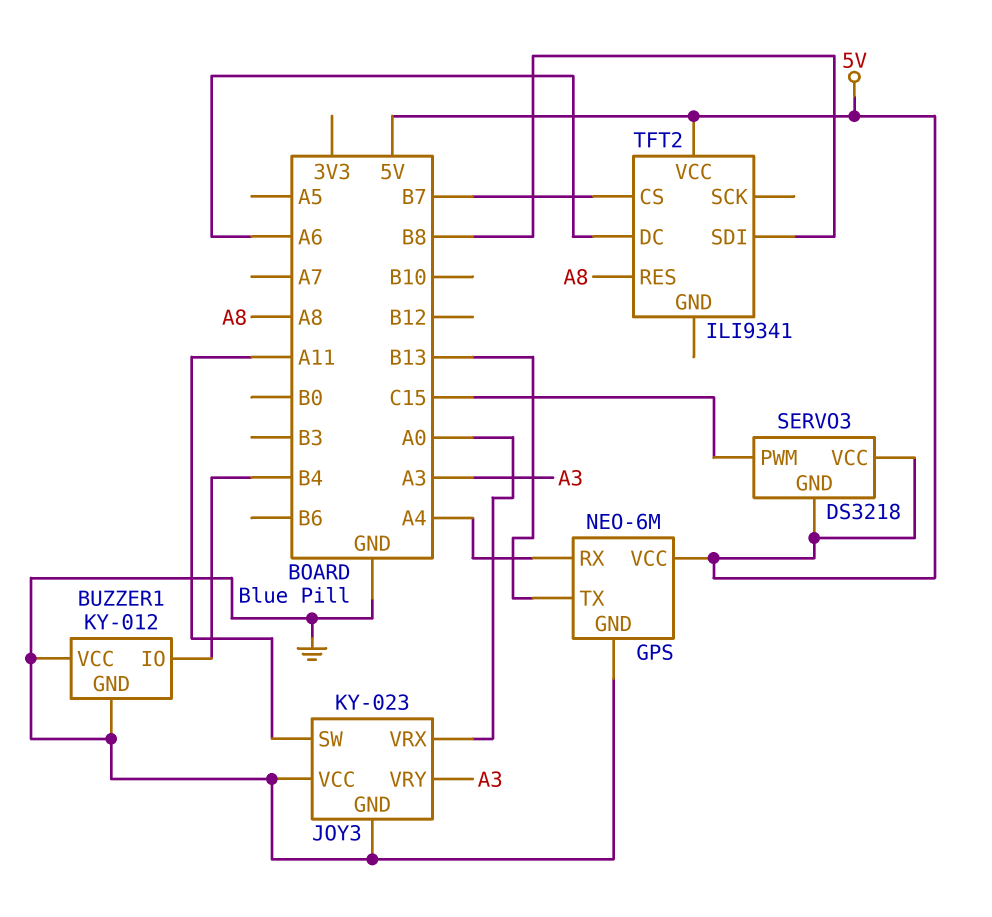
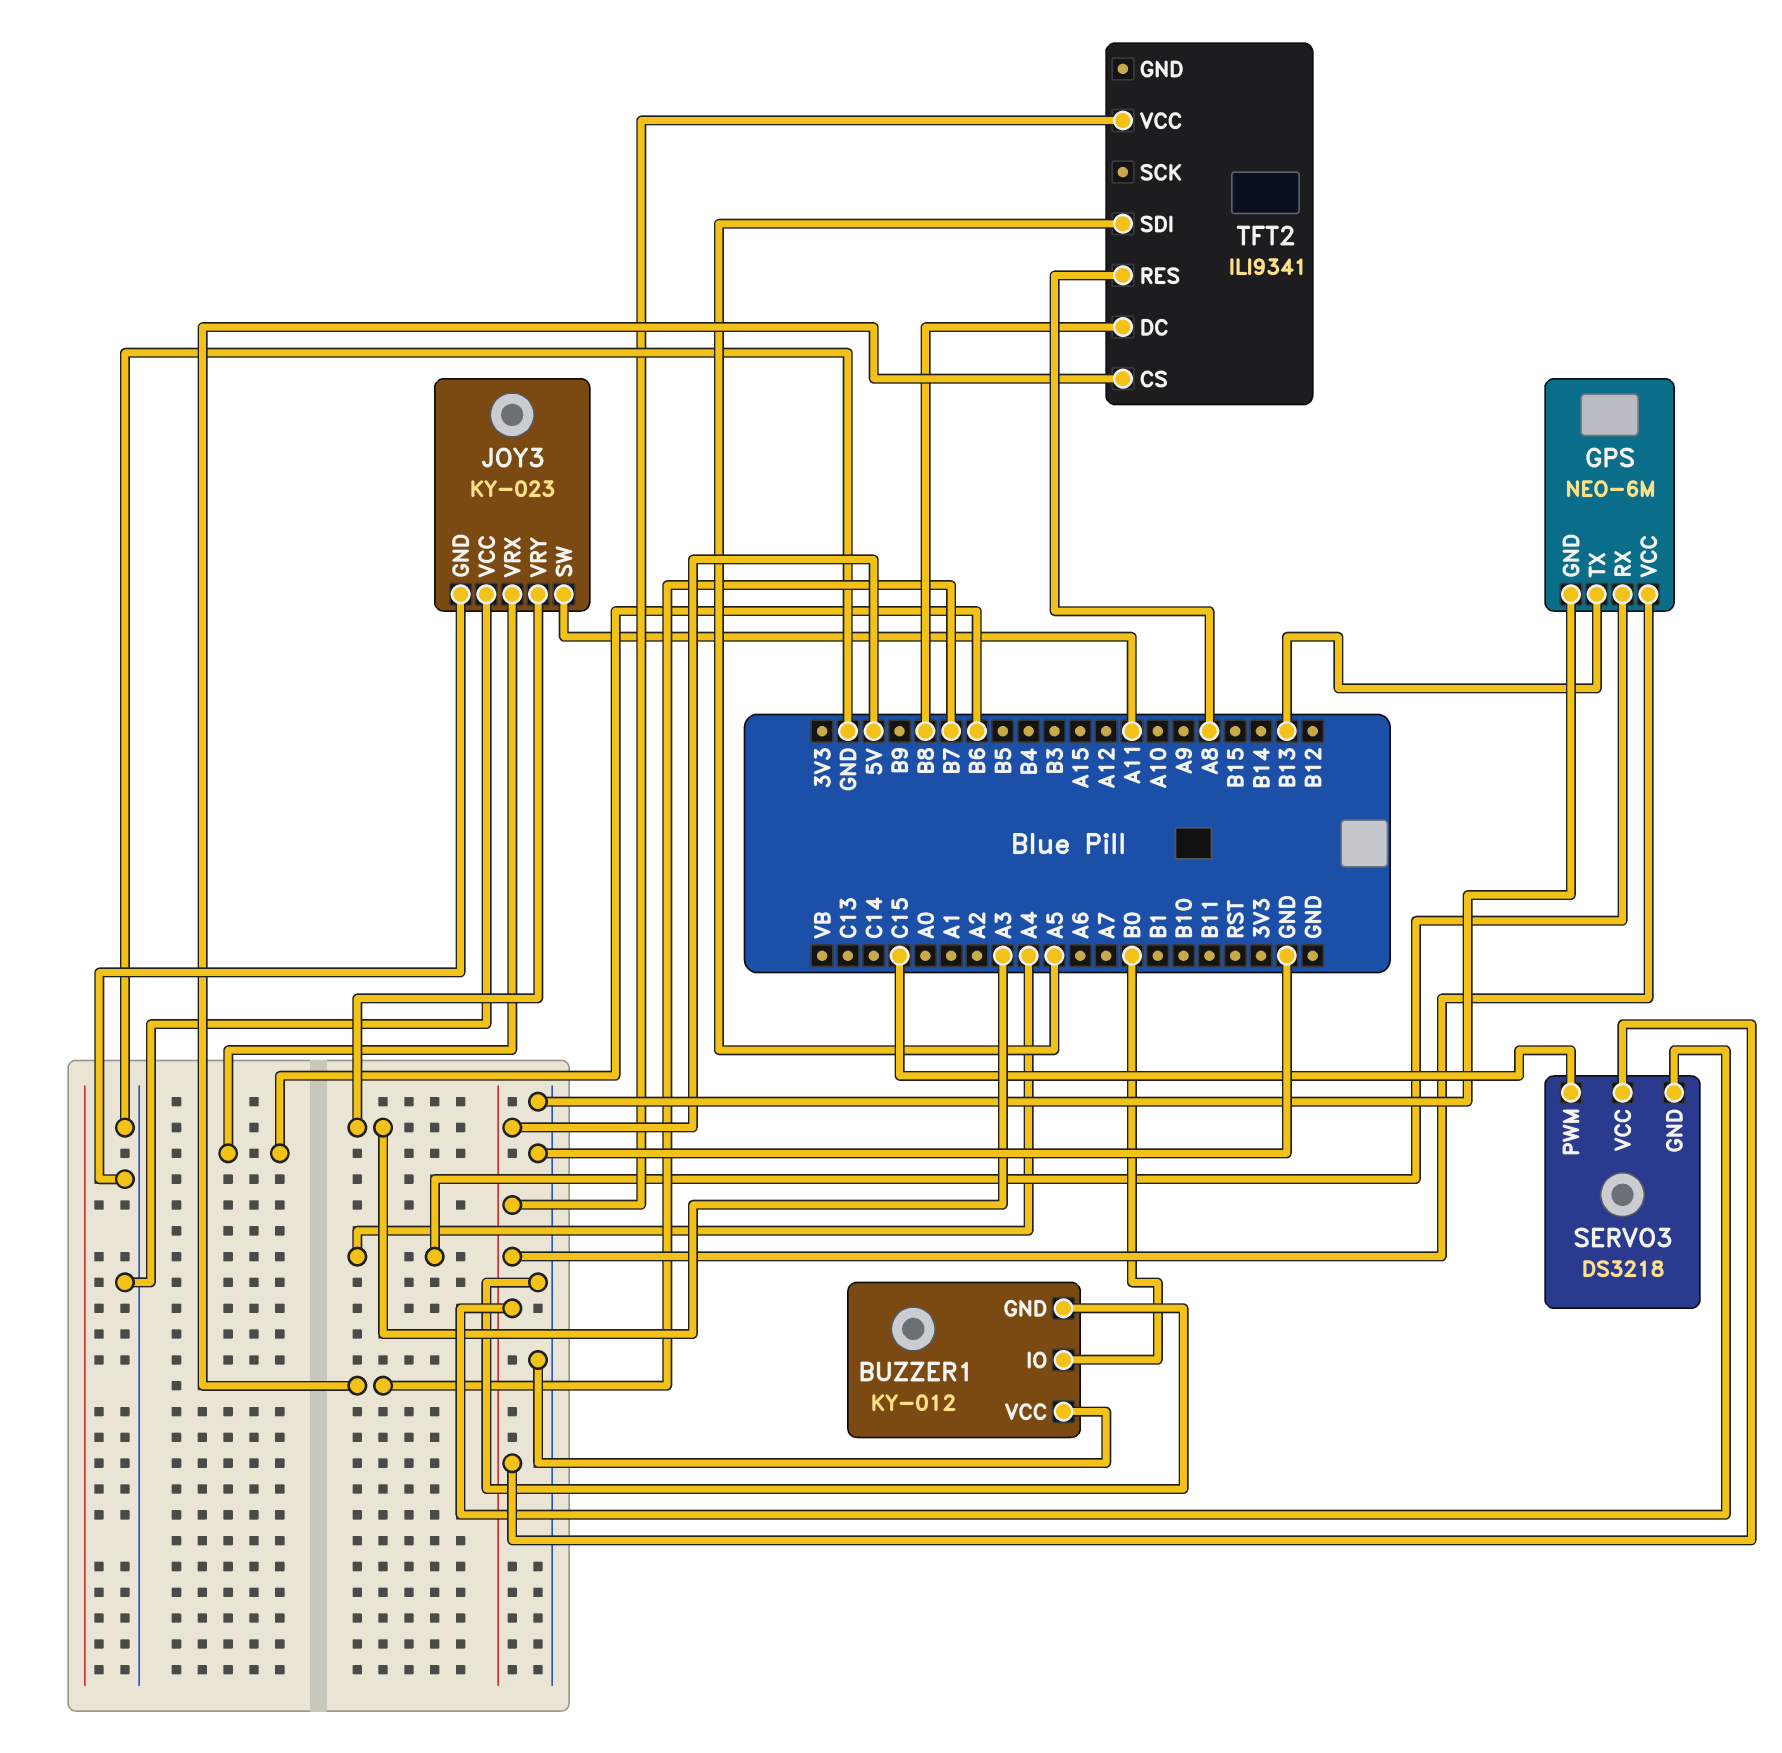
BUZZER1 pin IO: B4 -> B0
JOY3 pin VRX: A0 -> B6
TFT2 pin DC: A6 -> B8
TFT2 pin SDI: B8 -> A5

